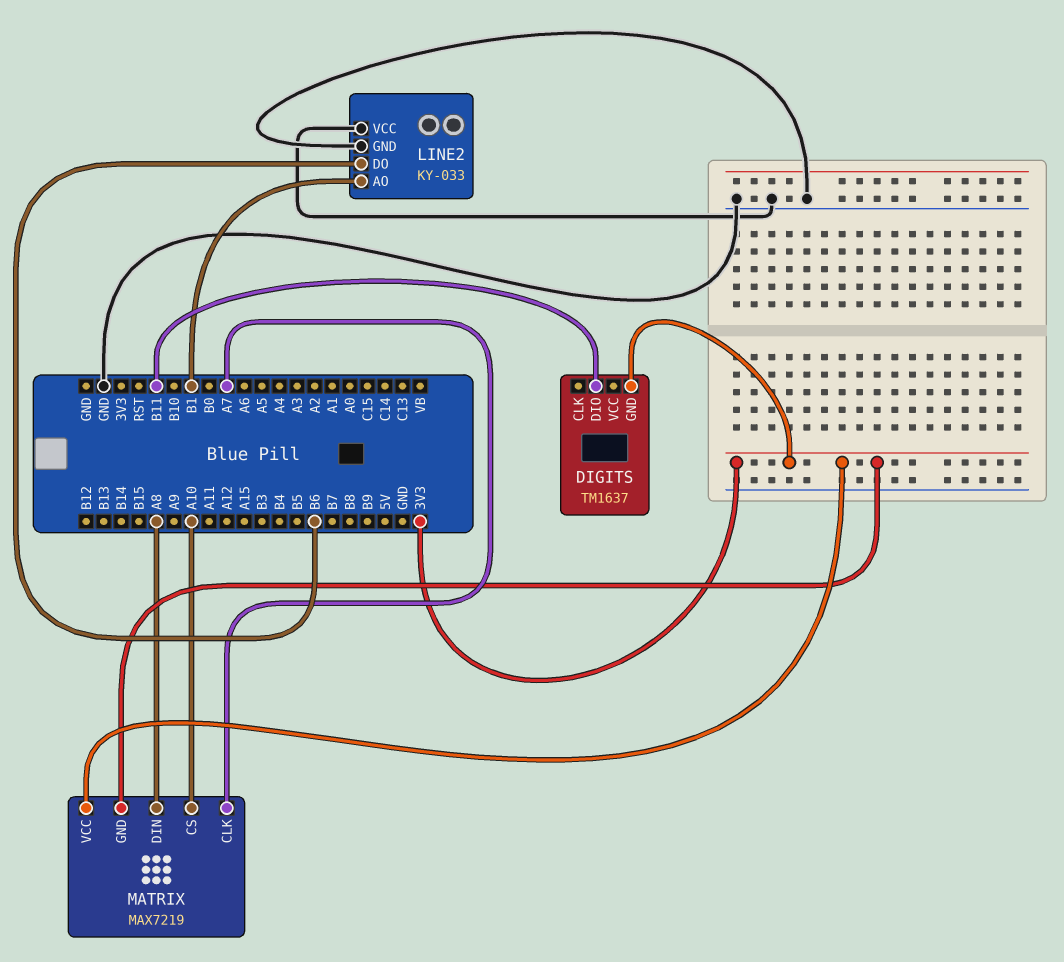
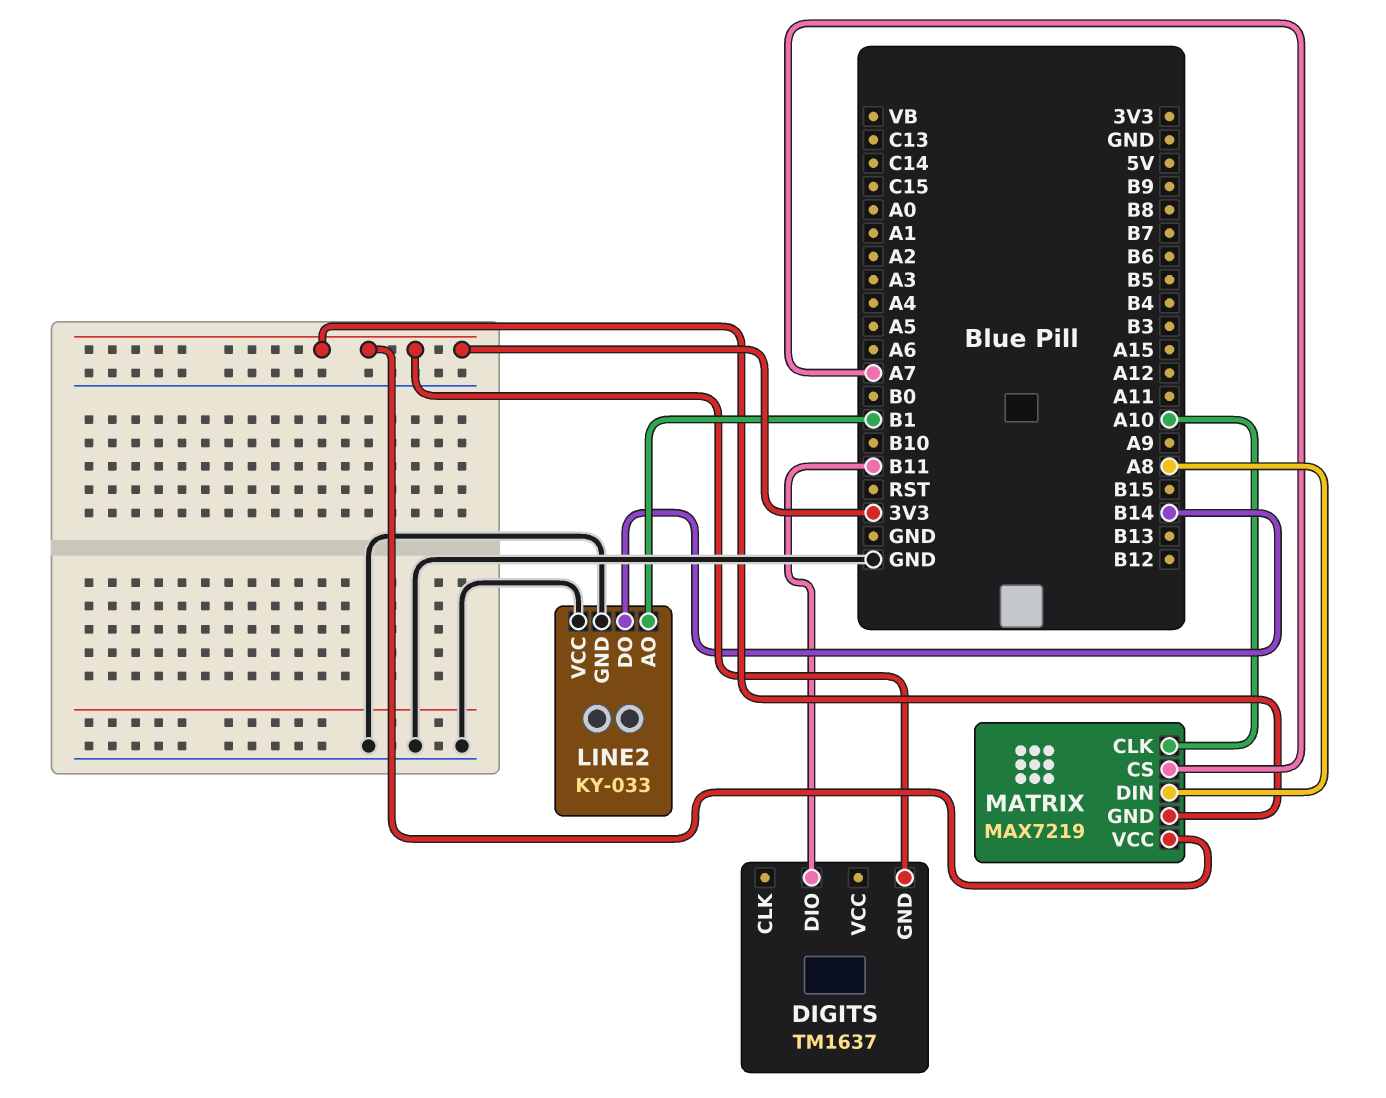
LINE2 pin DO: B6 -> B14
MATRIX pin CLK: A7 -> A10
MATRIX pin CS: A10 -> A7

